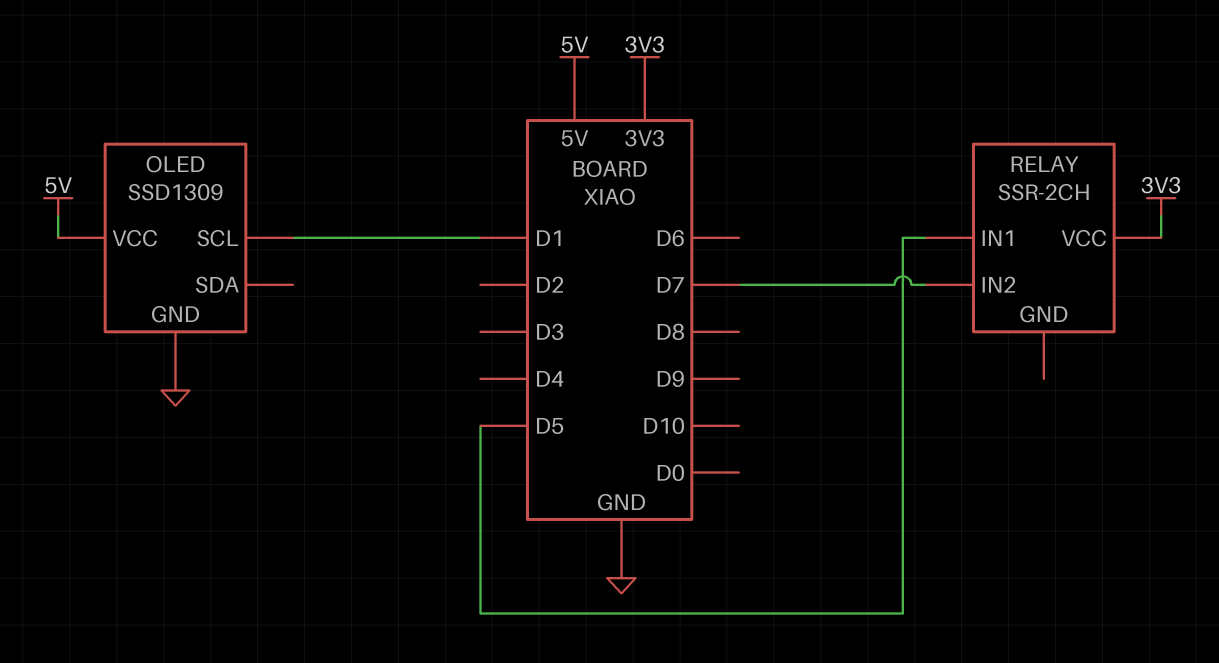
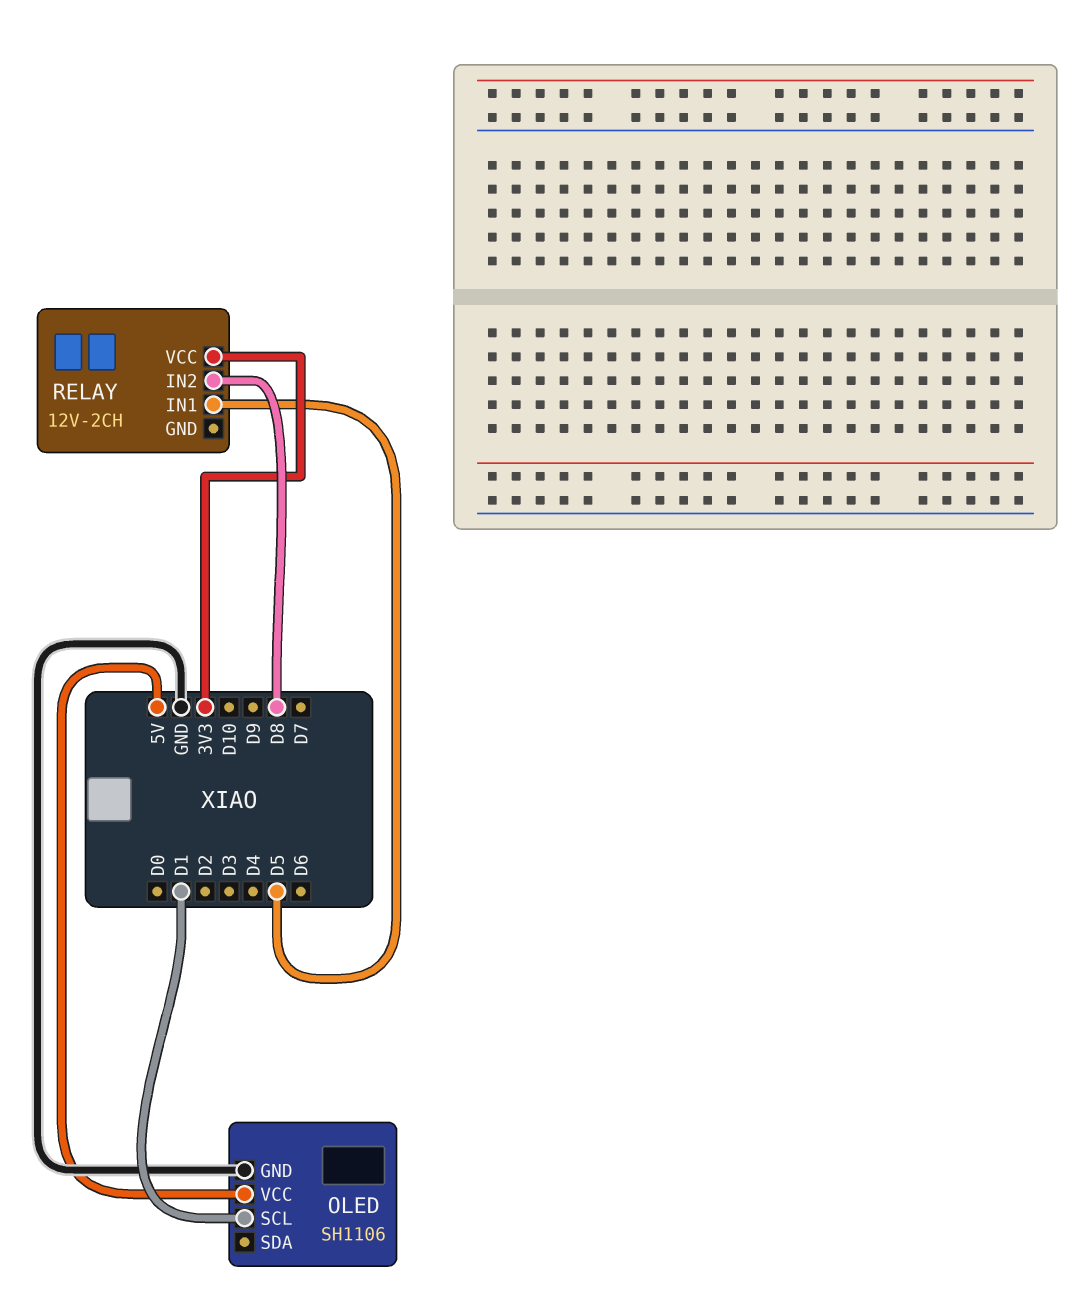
OLED: SSD1309 -> SH1106
RELAY: SSR-2CH -> 12V-2CH
RELAY pin IN2: D7 -> D8

